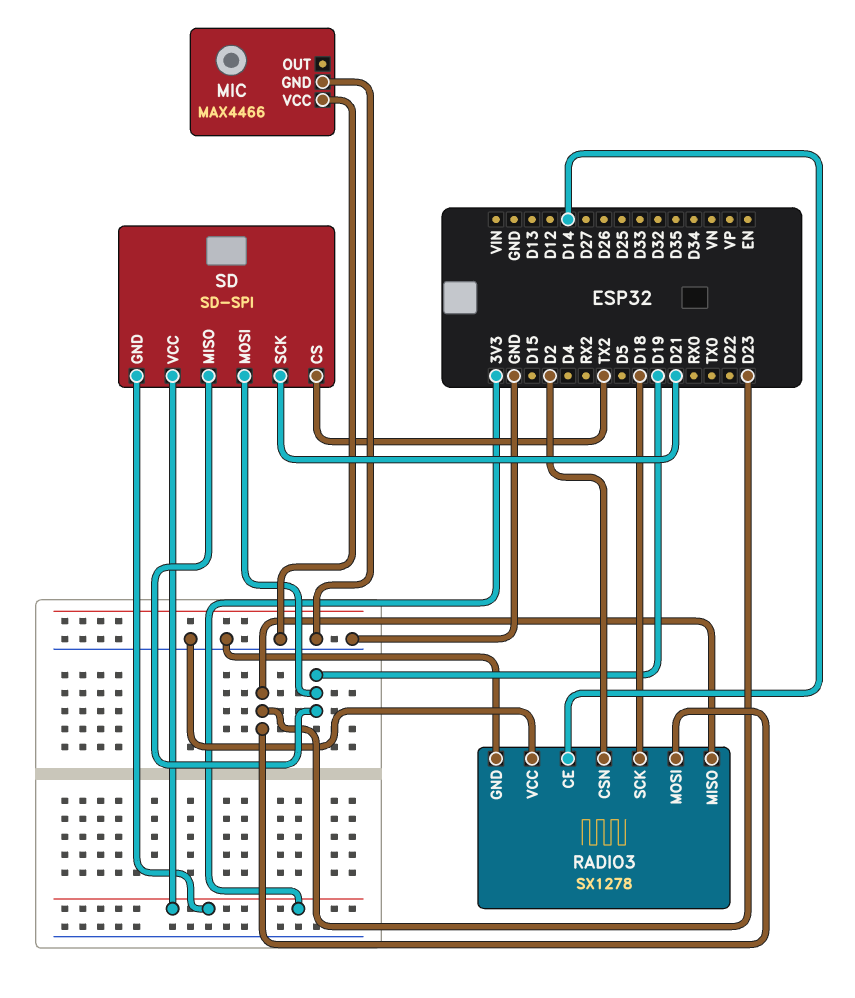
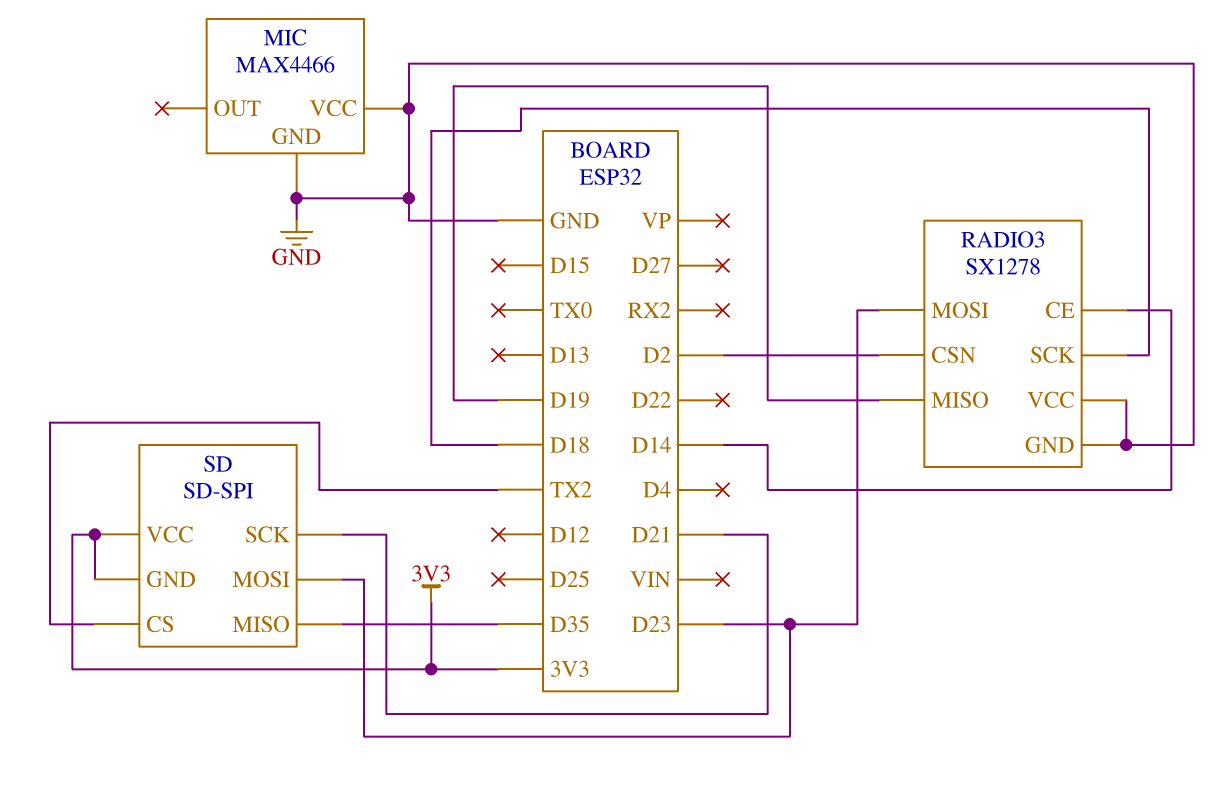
RADIO3 pin MISO: D23 -> D19
SD pin MISO: D19 -> D35
SD pin MOSI: D19 -> D23

